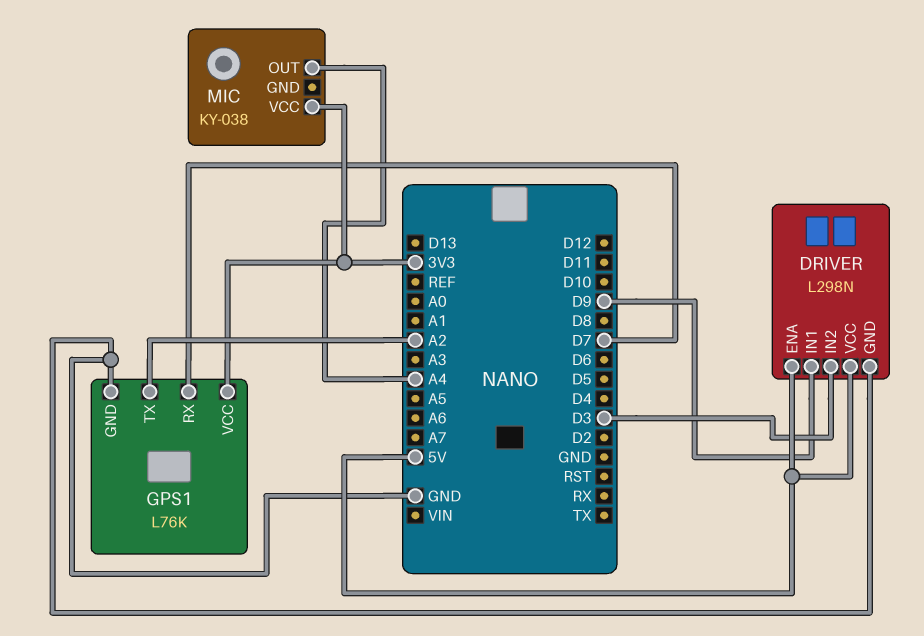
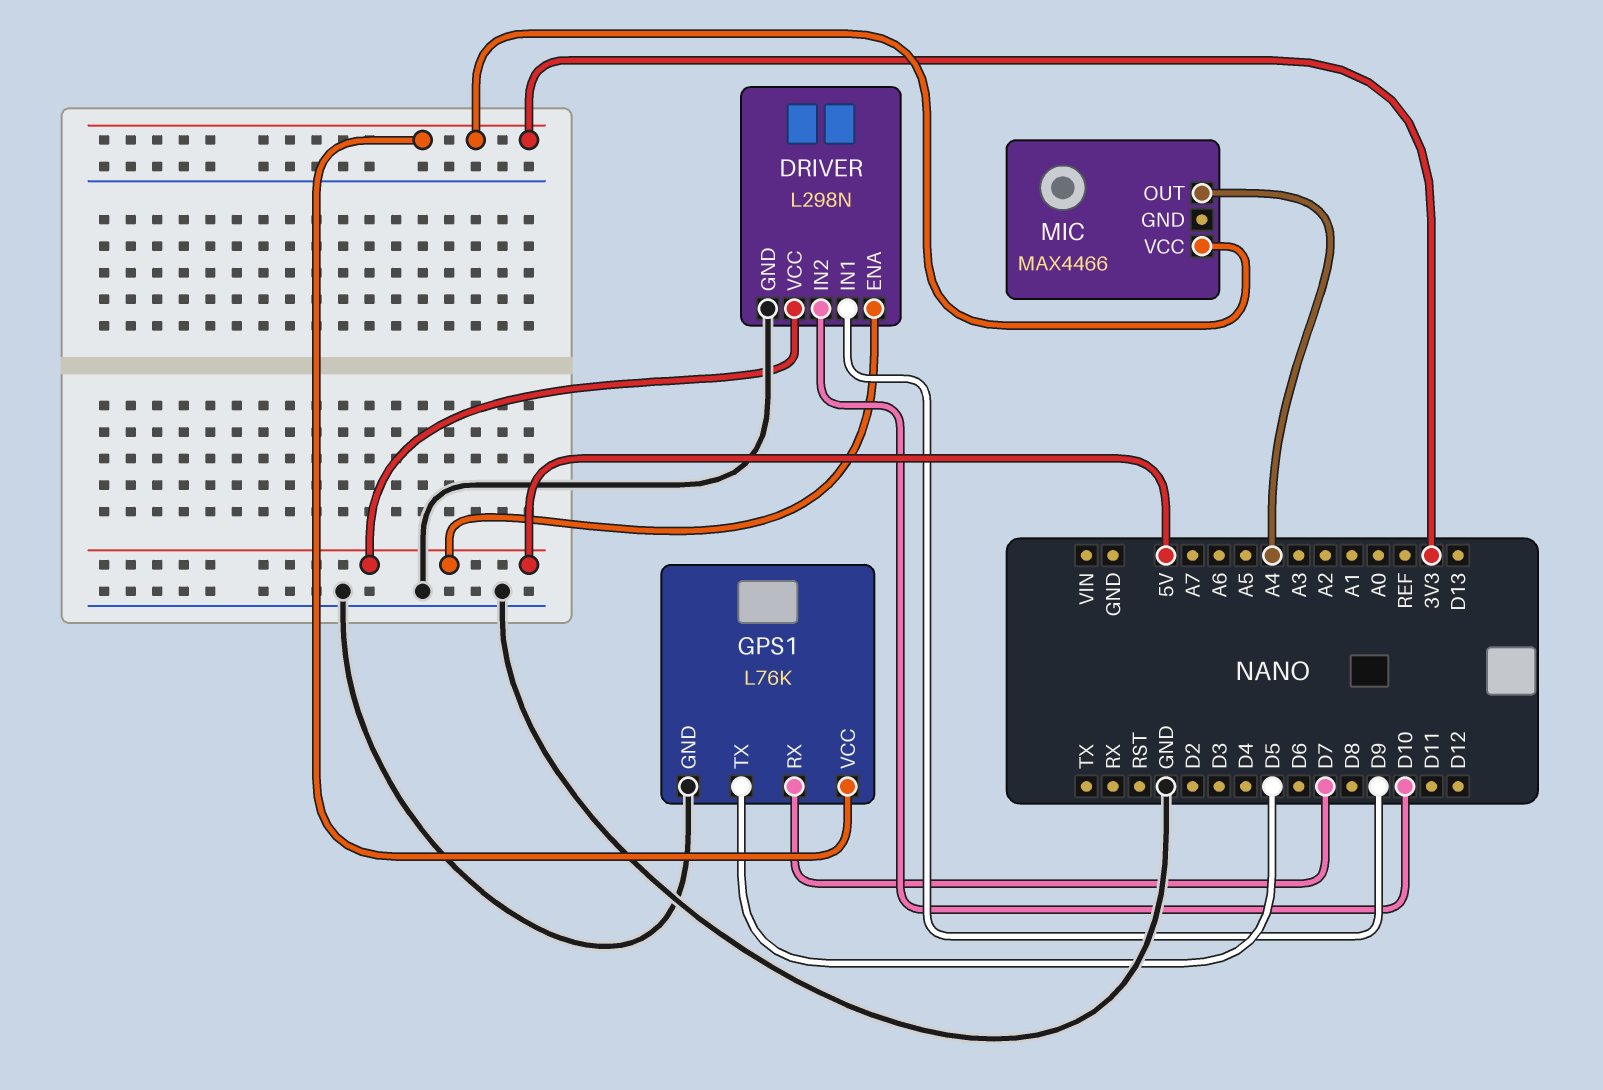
DRIVER pin IN2: D3 -> D10
GPS1 pin TX: A2 -> D5
MIC: KY-038 -> MAX4466

